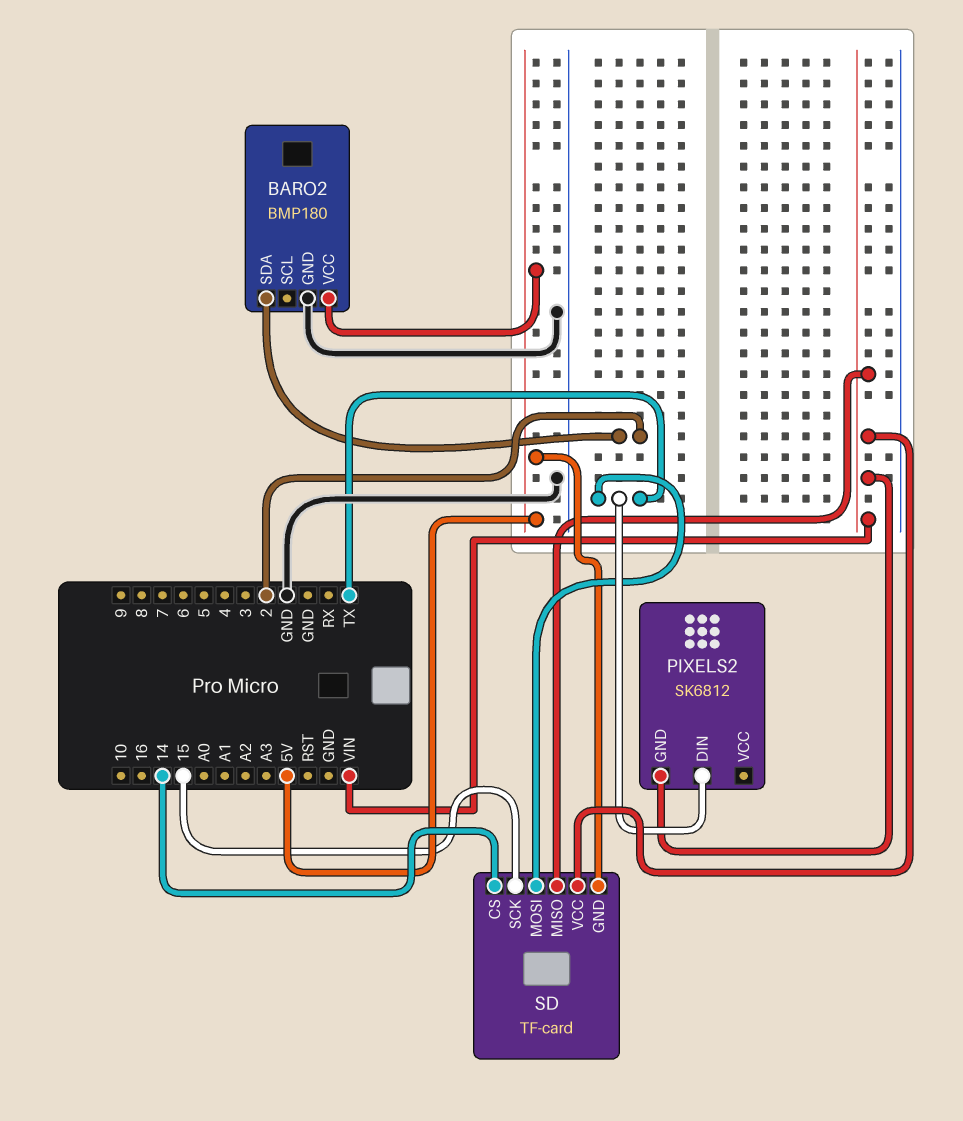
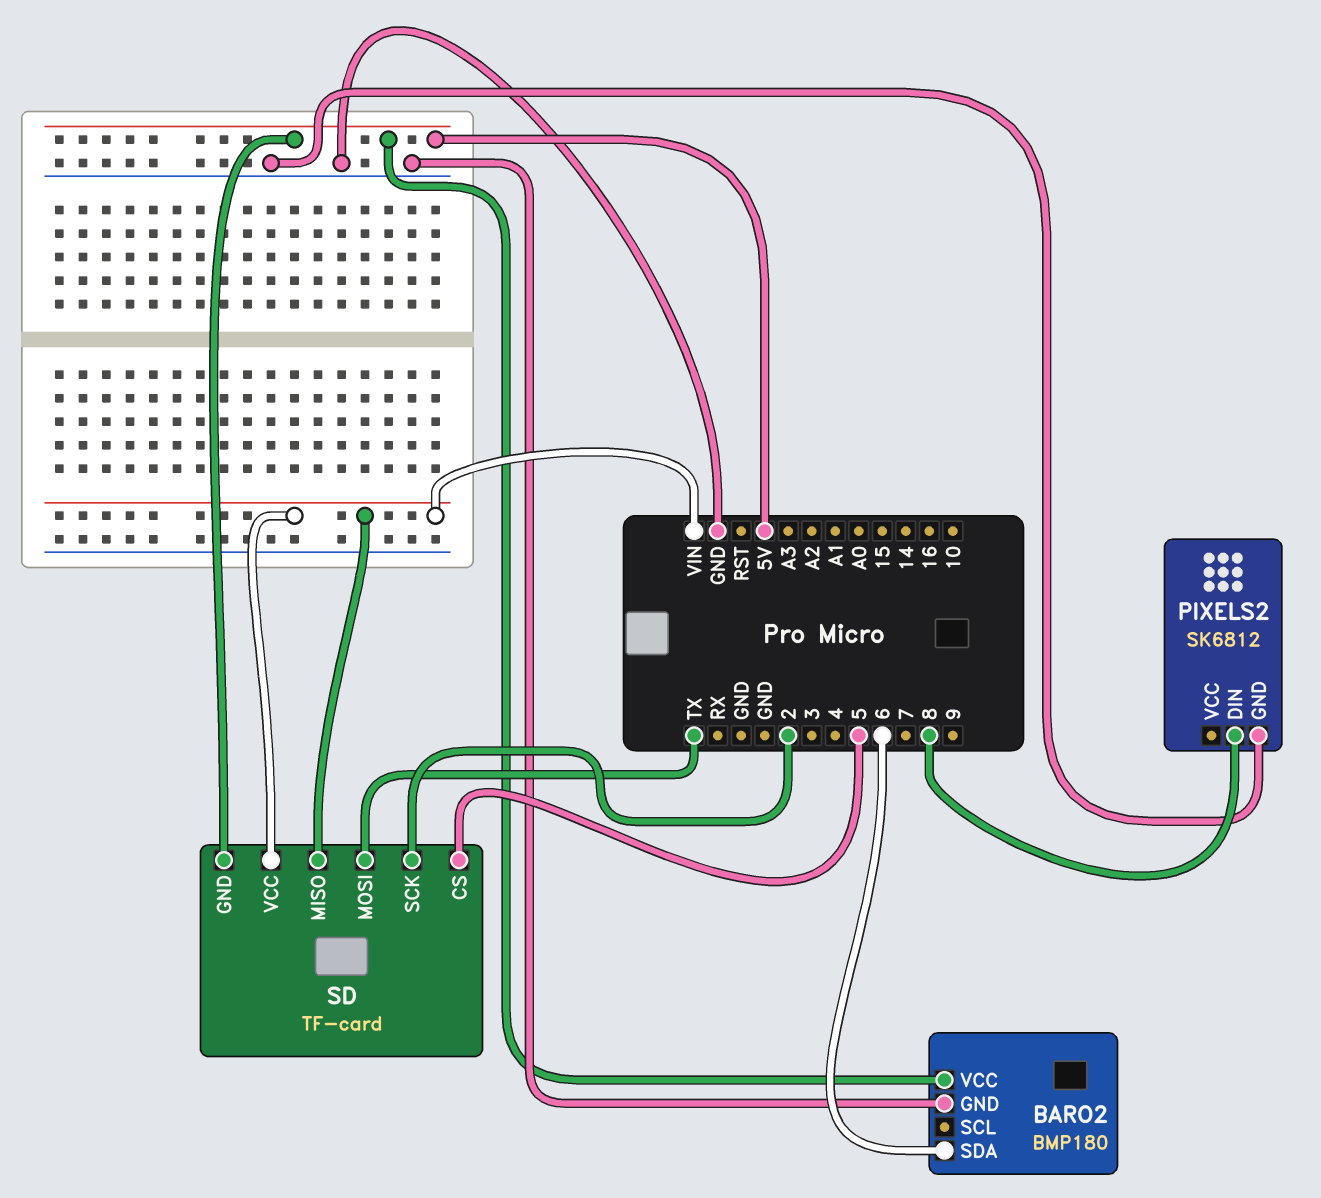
BARO2 pin SDA: 2 -> 6
PIXELS2 pin DIN: TX -> 8
PIXELS2 pin GND: VIN -> GND
SD pin CS: 14 -> 5
SD pin SCK: 15 -> 2

